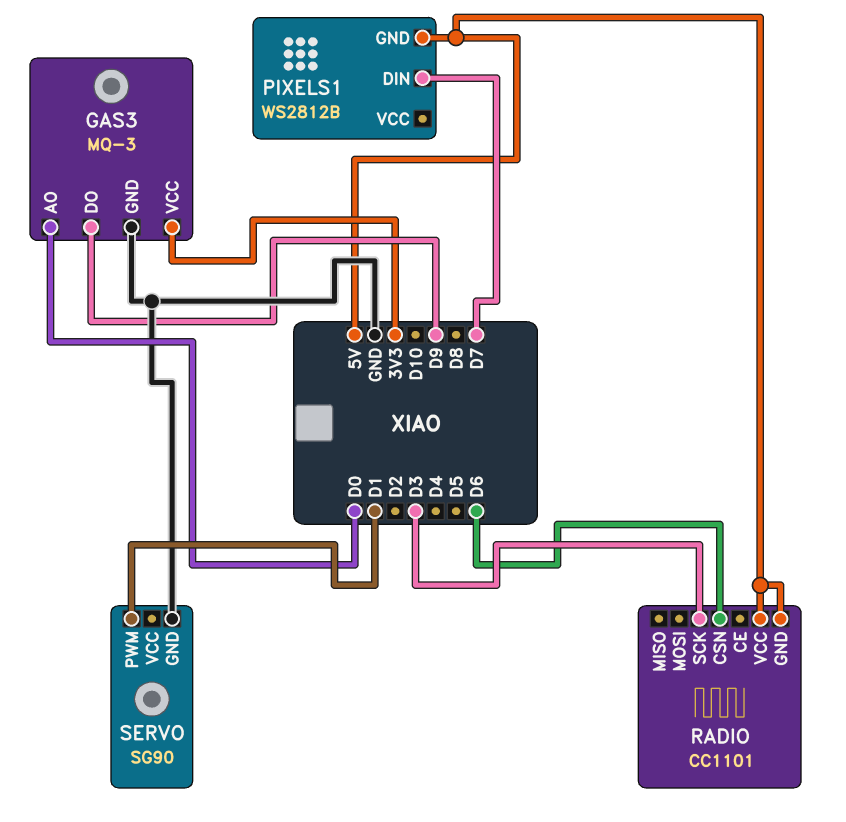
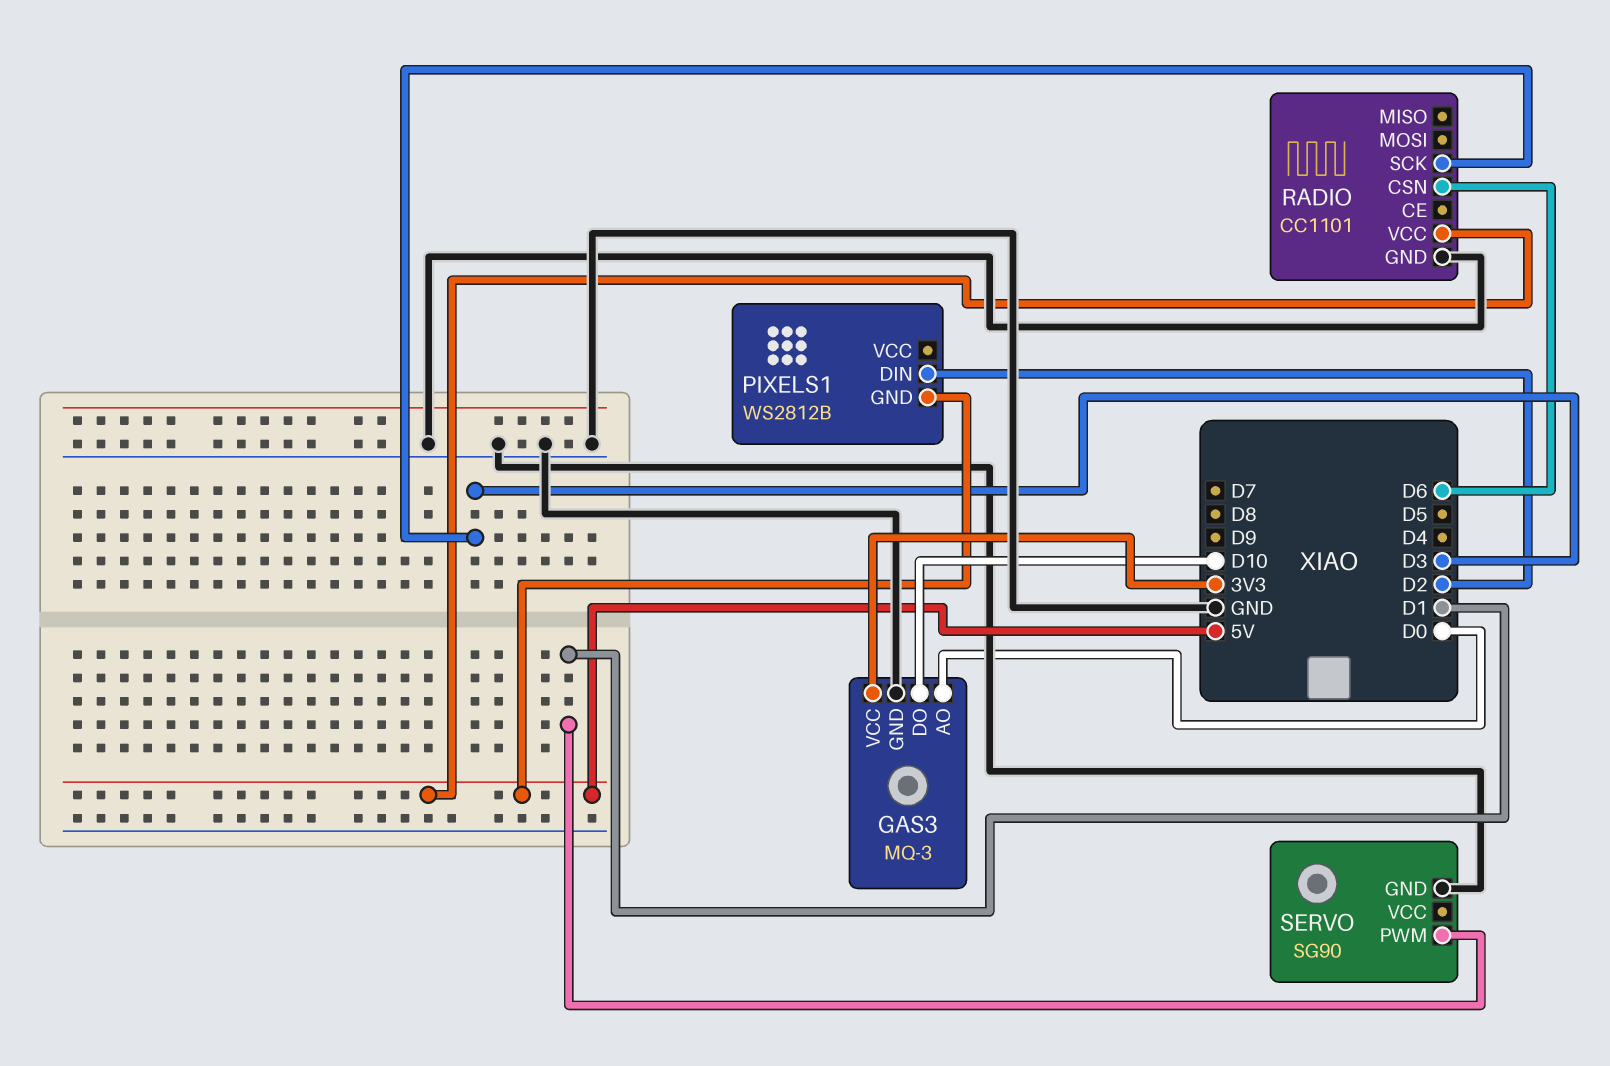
GAS3 pin DO: D9 -> D10
PIXELS1 pin DIN: D7 -> D2
RADIO pin GND: 5V -> GND

